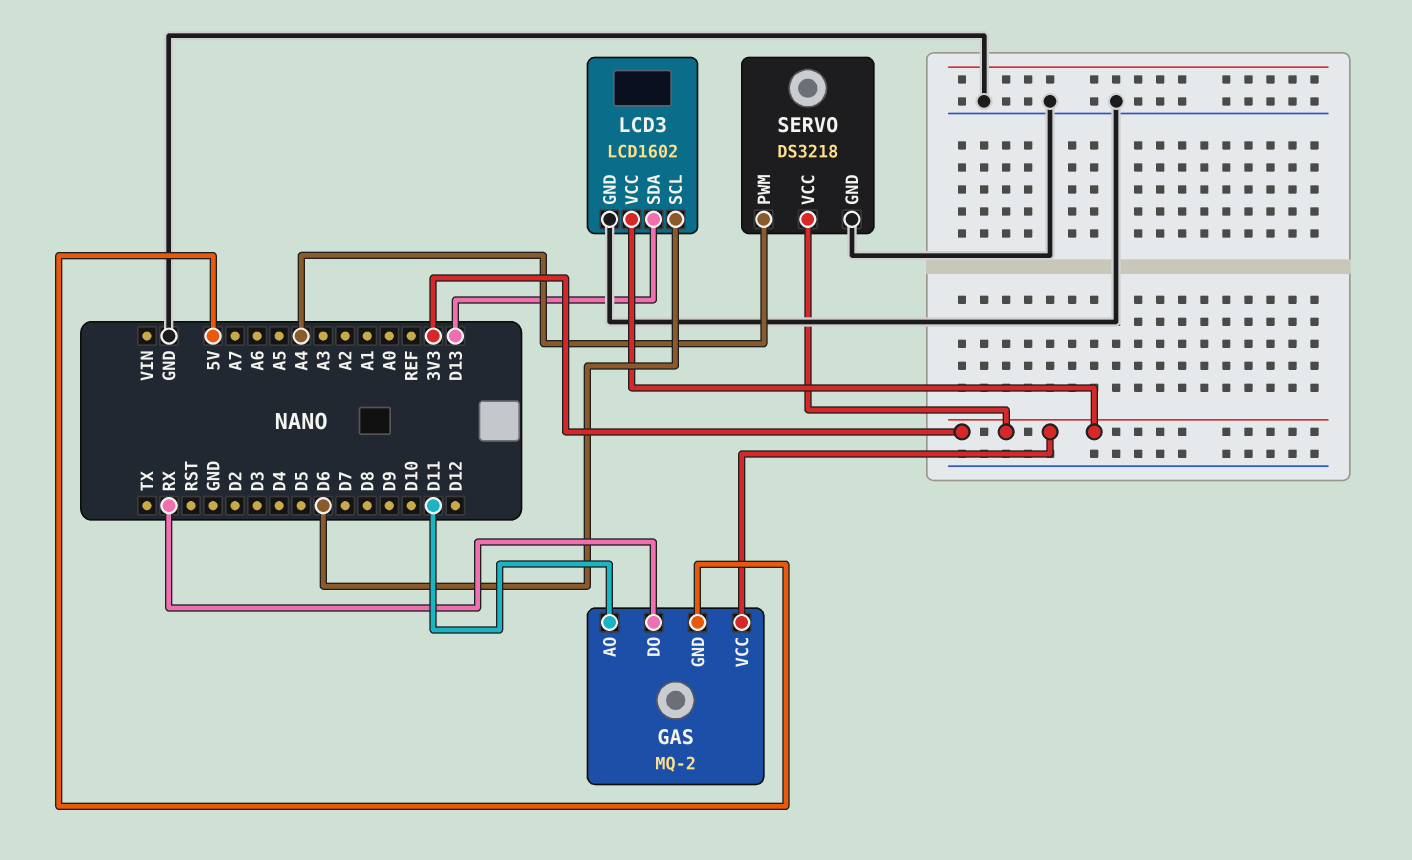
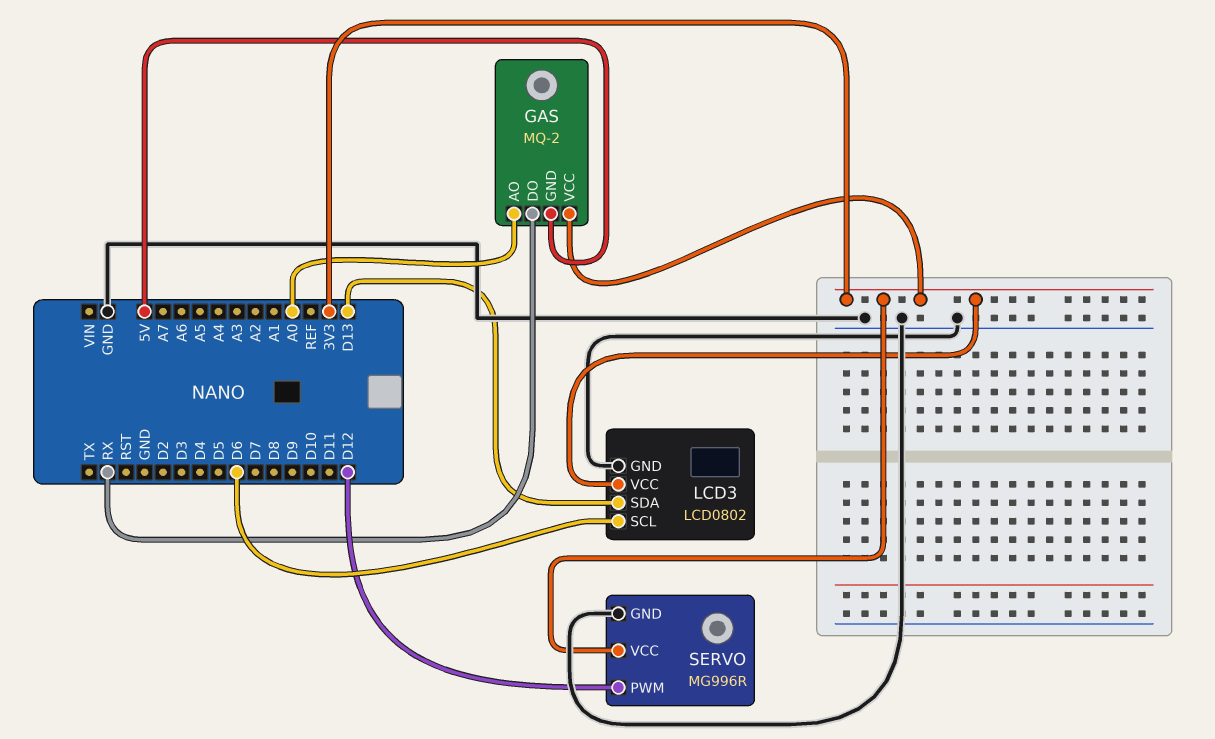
GAS pin AO: D11 -> A0
LCD3: LCD1602 -> LCD0802
SERVO: DS3218 -> MG996R
SERVO pin PWM: A4 -> D12

